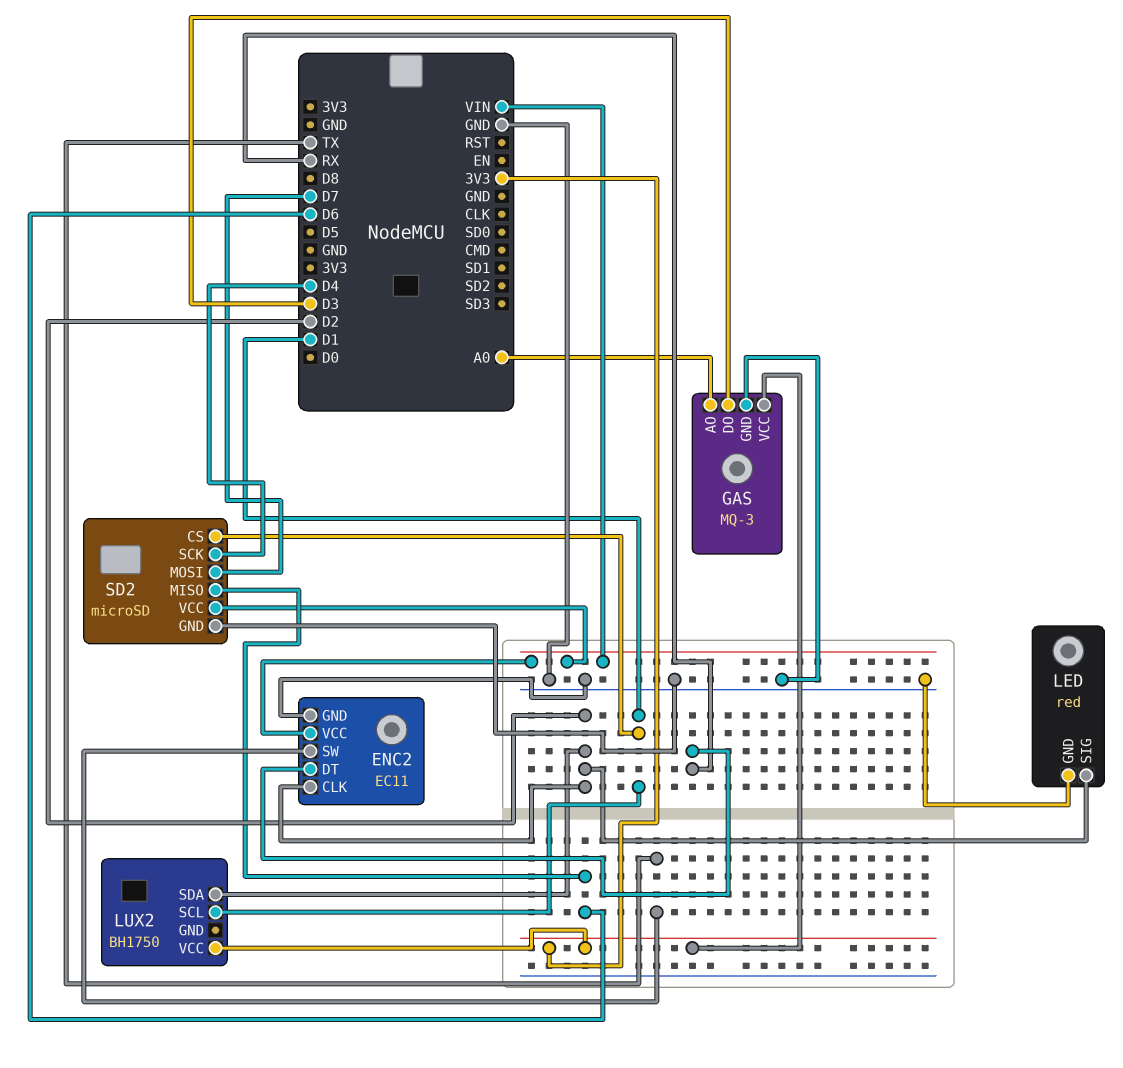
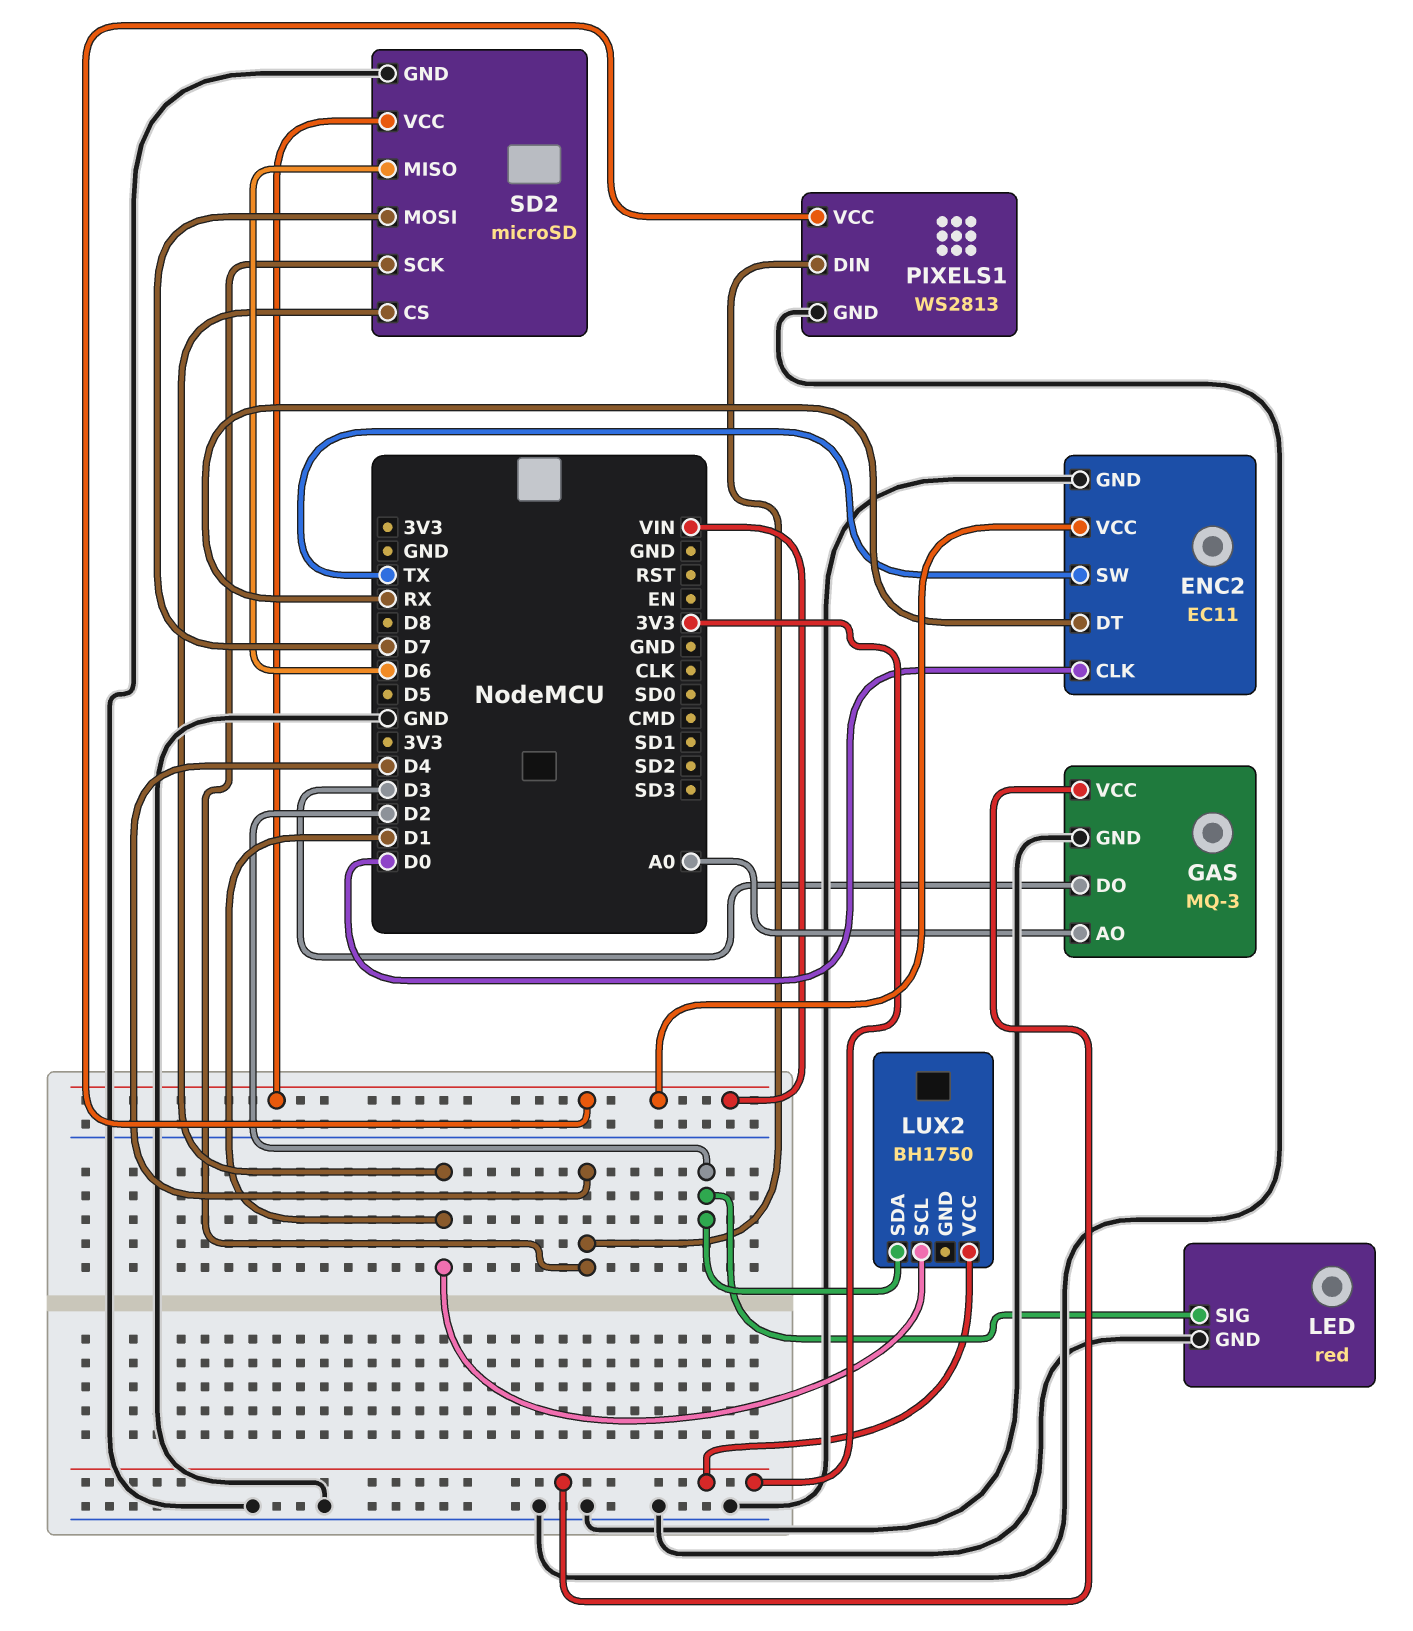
ENC2 pin CLK: D2 -> D0
PIXELS1: none -> WS2813
PIXELS1 pin DIN: none -> D4
PIXELS1 pin GND: none -> GND
PIXELS1 pin VCC: none -> VIN

